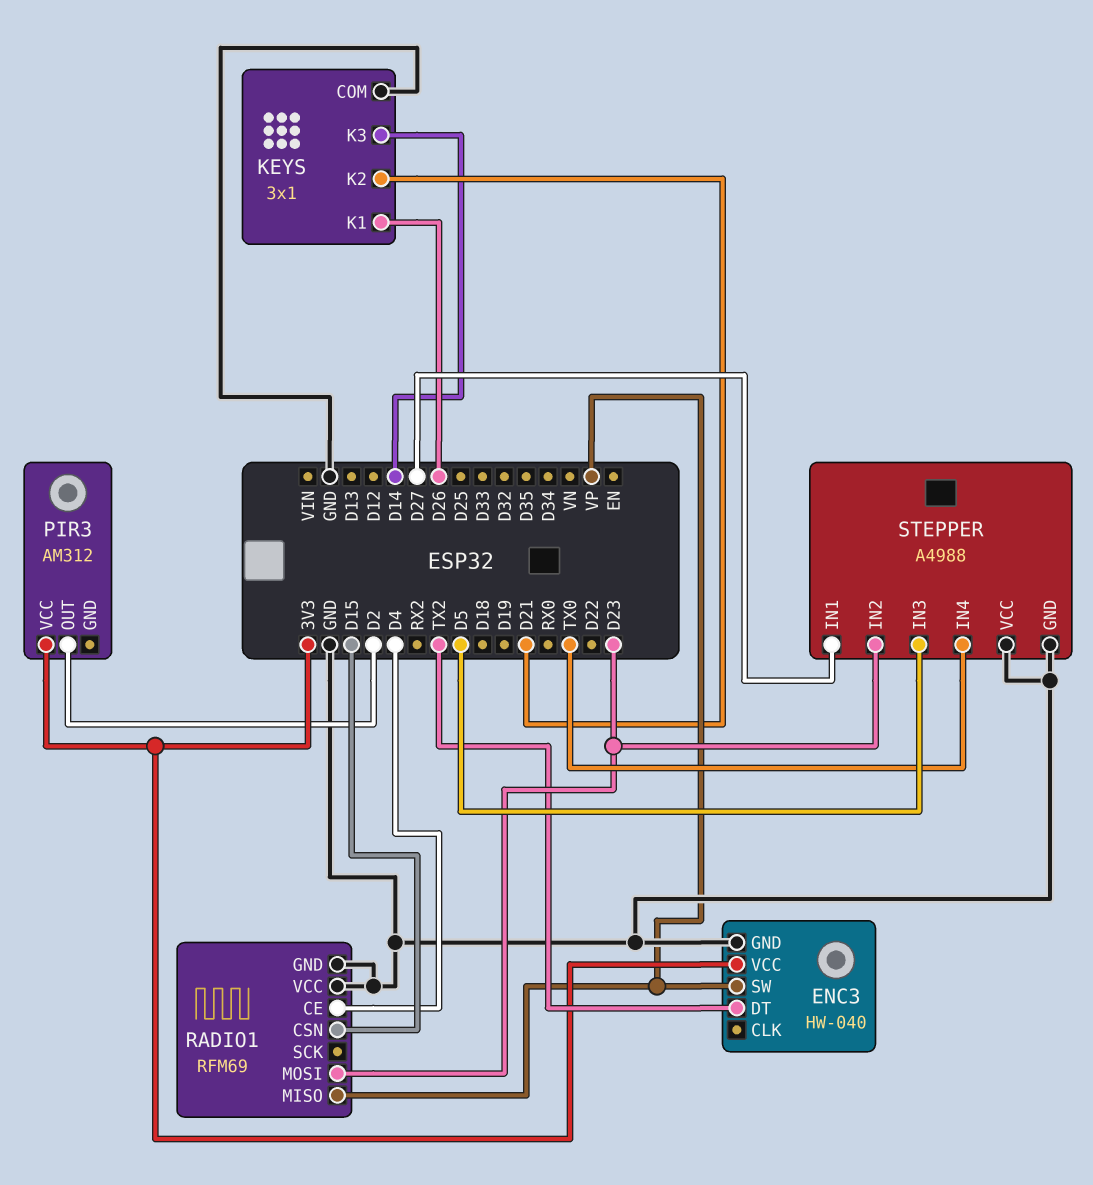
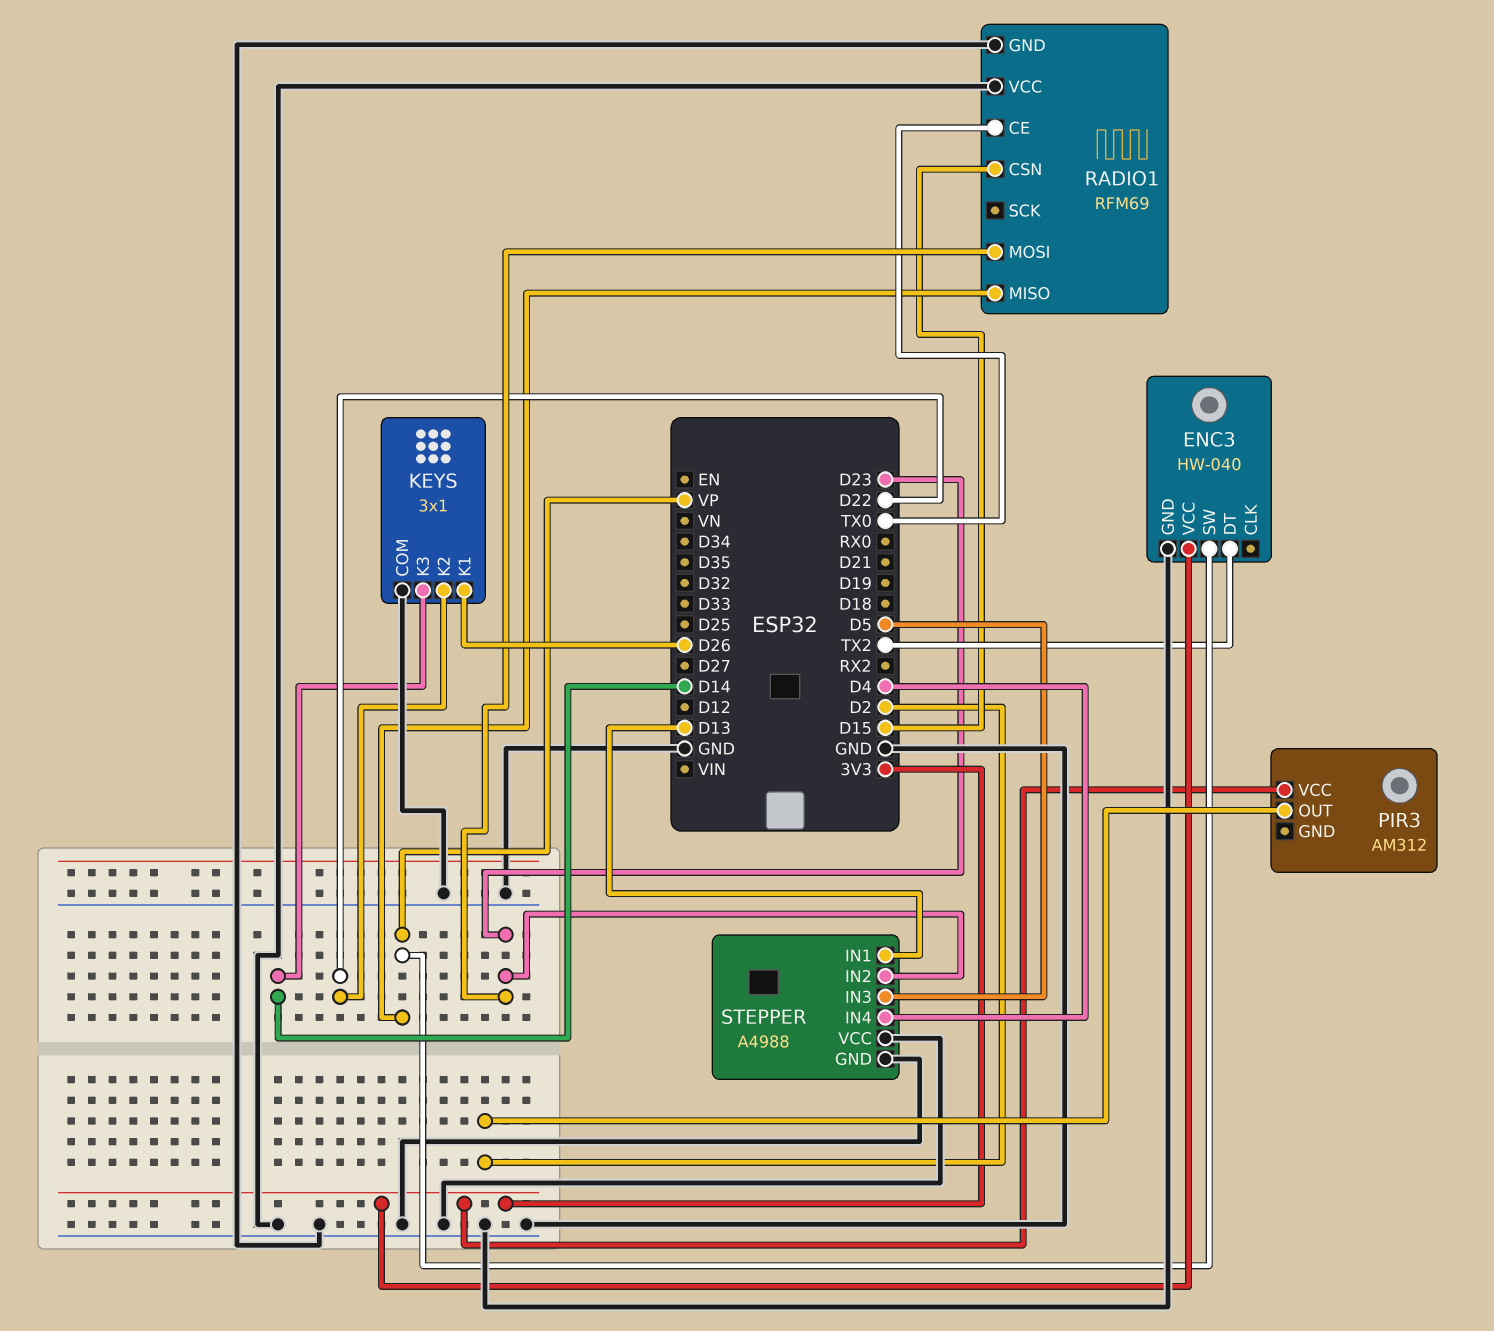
KEYS pin K2: D21 -> D22
RADIO1 pin CE: D4 -> TX0
STEPPER pin IN1: D27 -> D13
STEPPER pin IN4: TX0 -> D4

